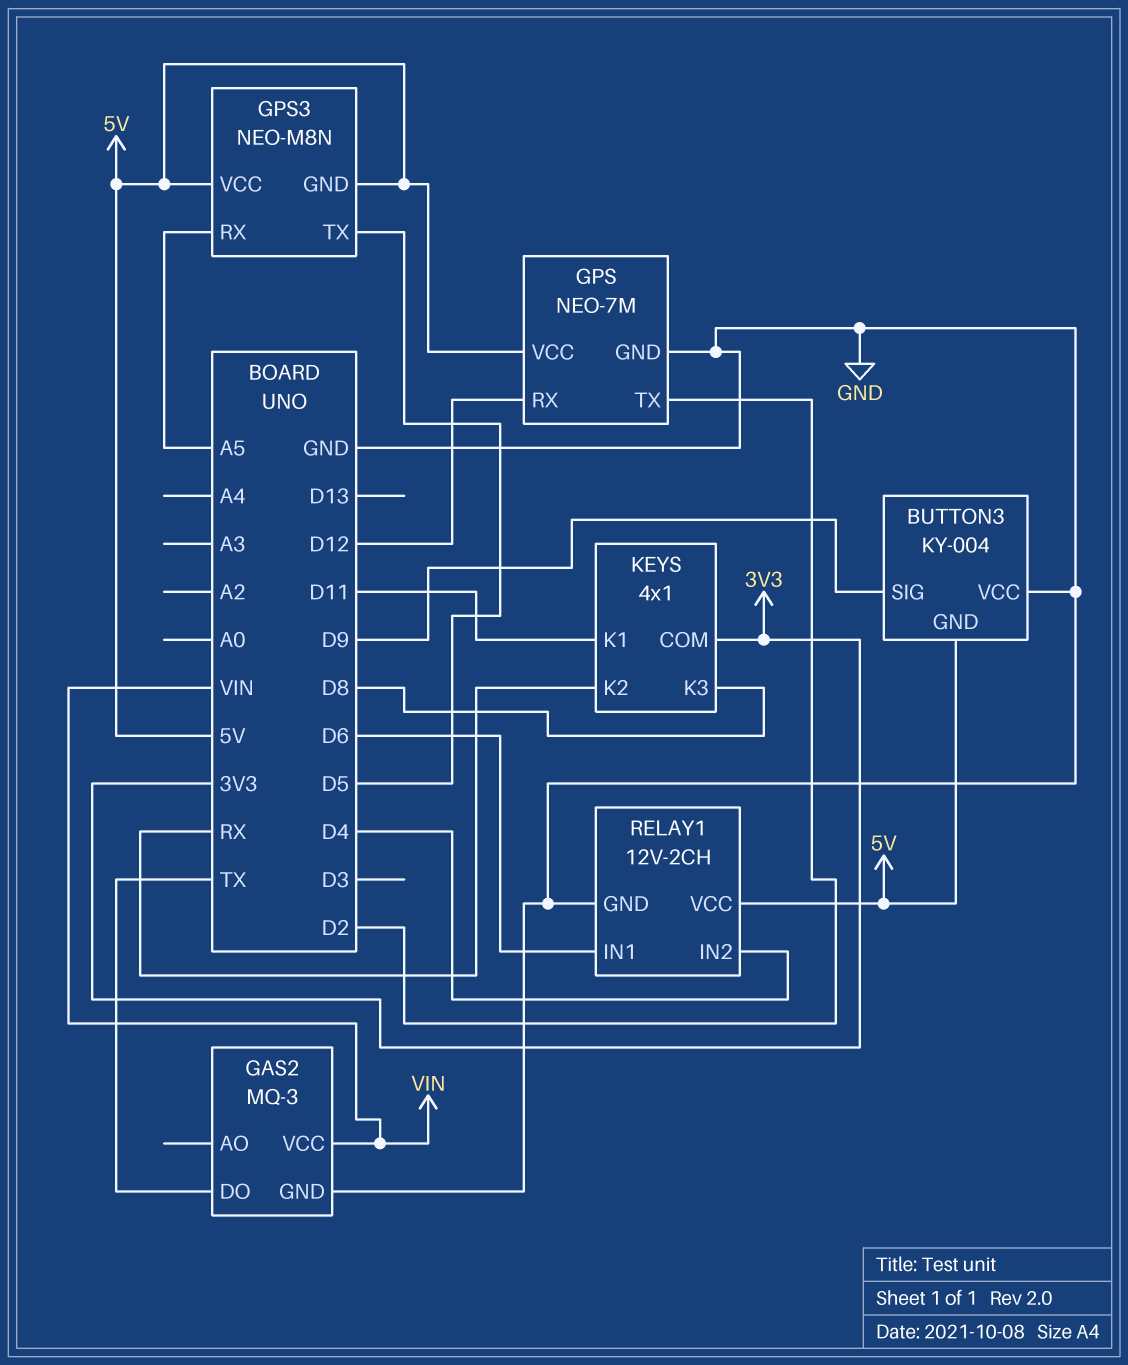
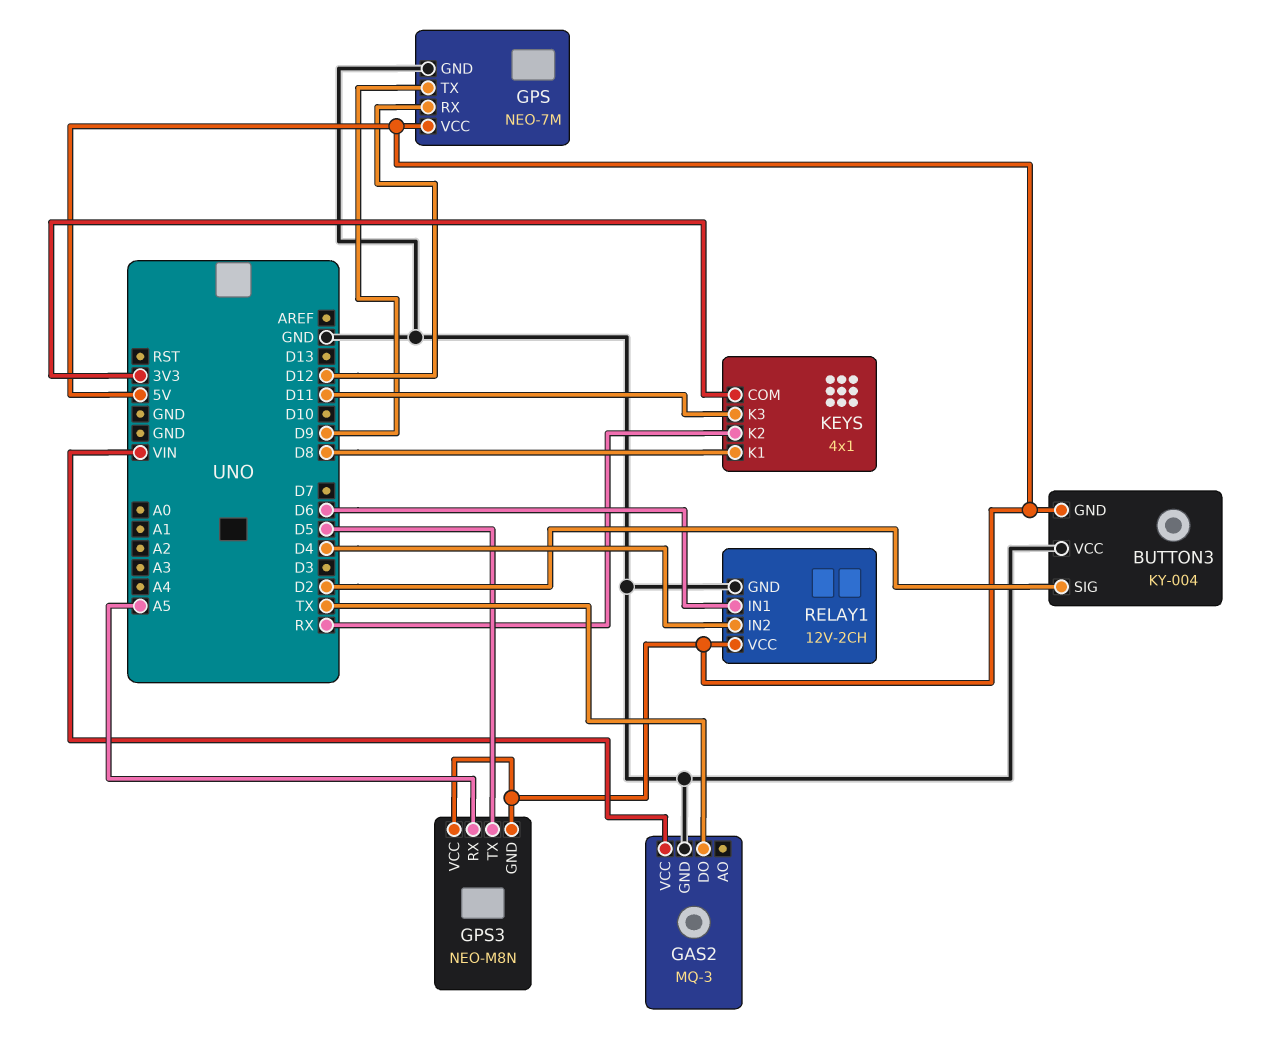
BUTTON3 pin SIG: D9 -> D2
GPS pin TX: D2 -> D9
KEYS pin K1: D11 -> D8
KEYS pin K3: D8 -> D11

